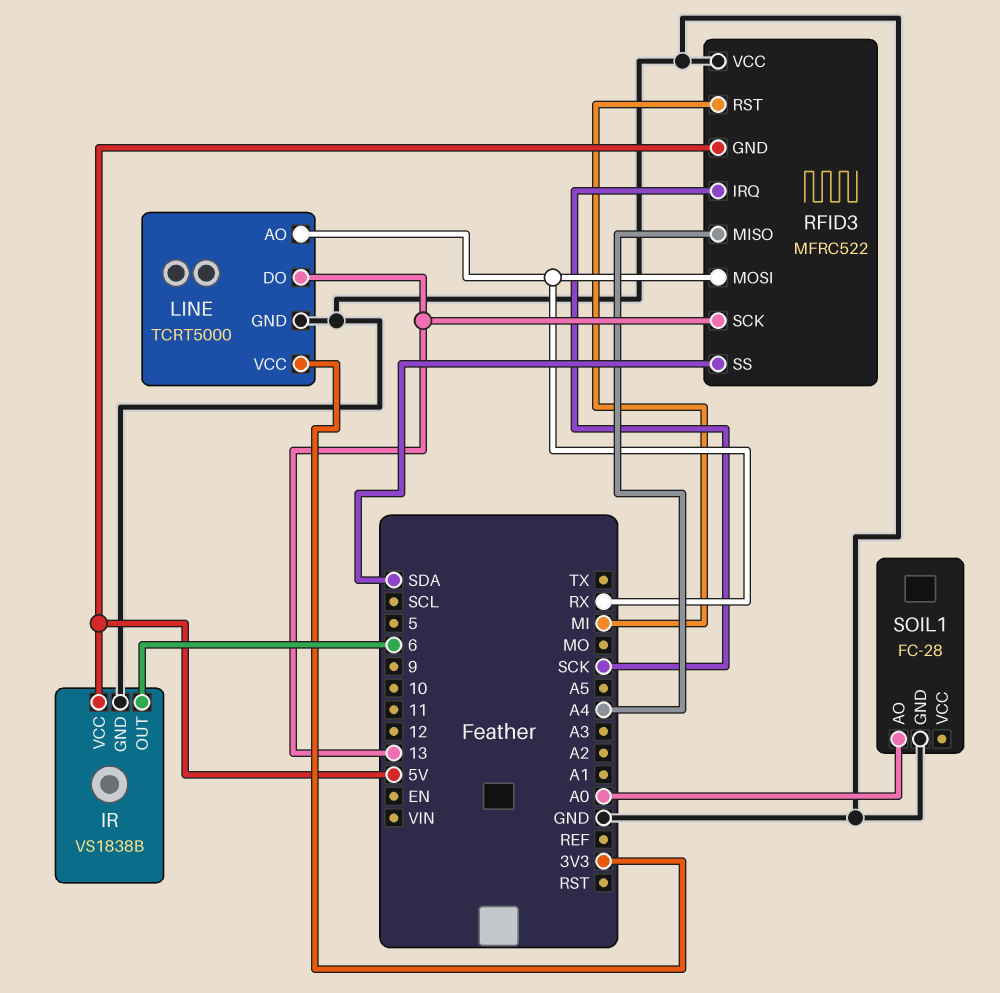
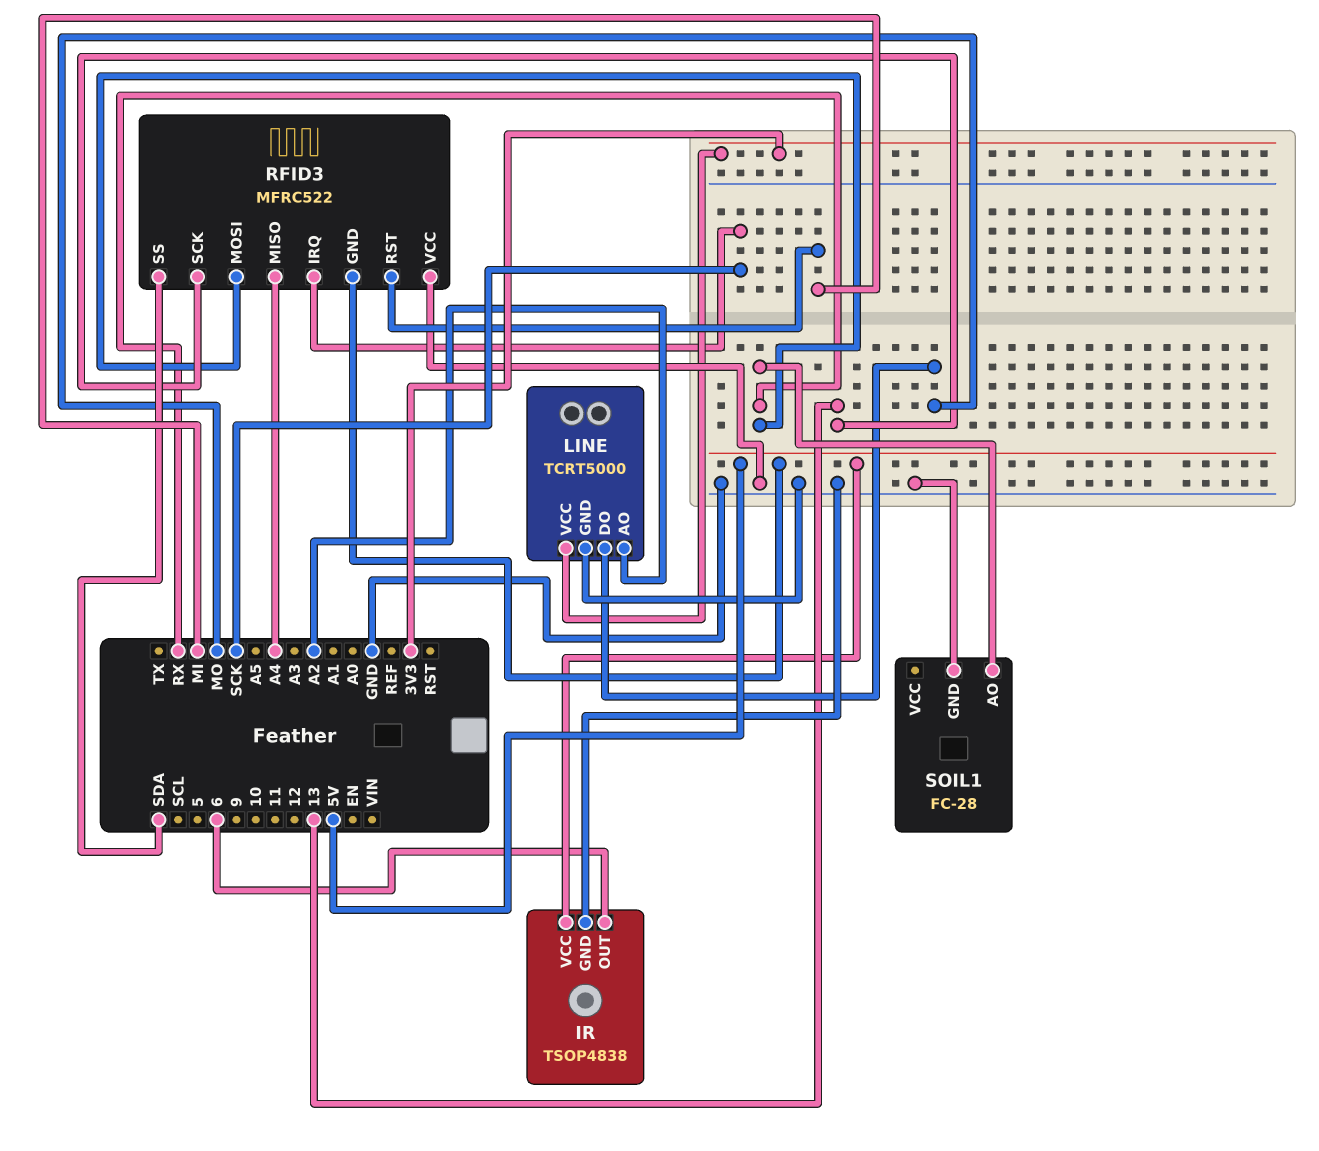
IR: VS1838B -> TSOP4838
LINE pin AO: RX -> A2
LINE pin DO: 13 -> MO
SOIL1 pin AO: A0 -> RX

